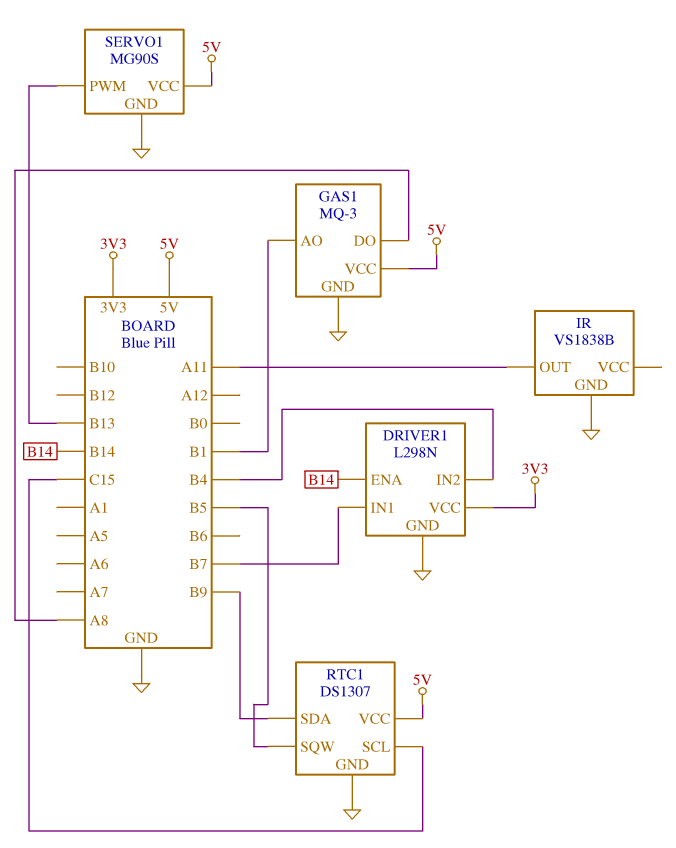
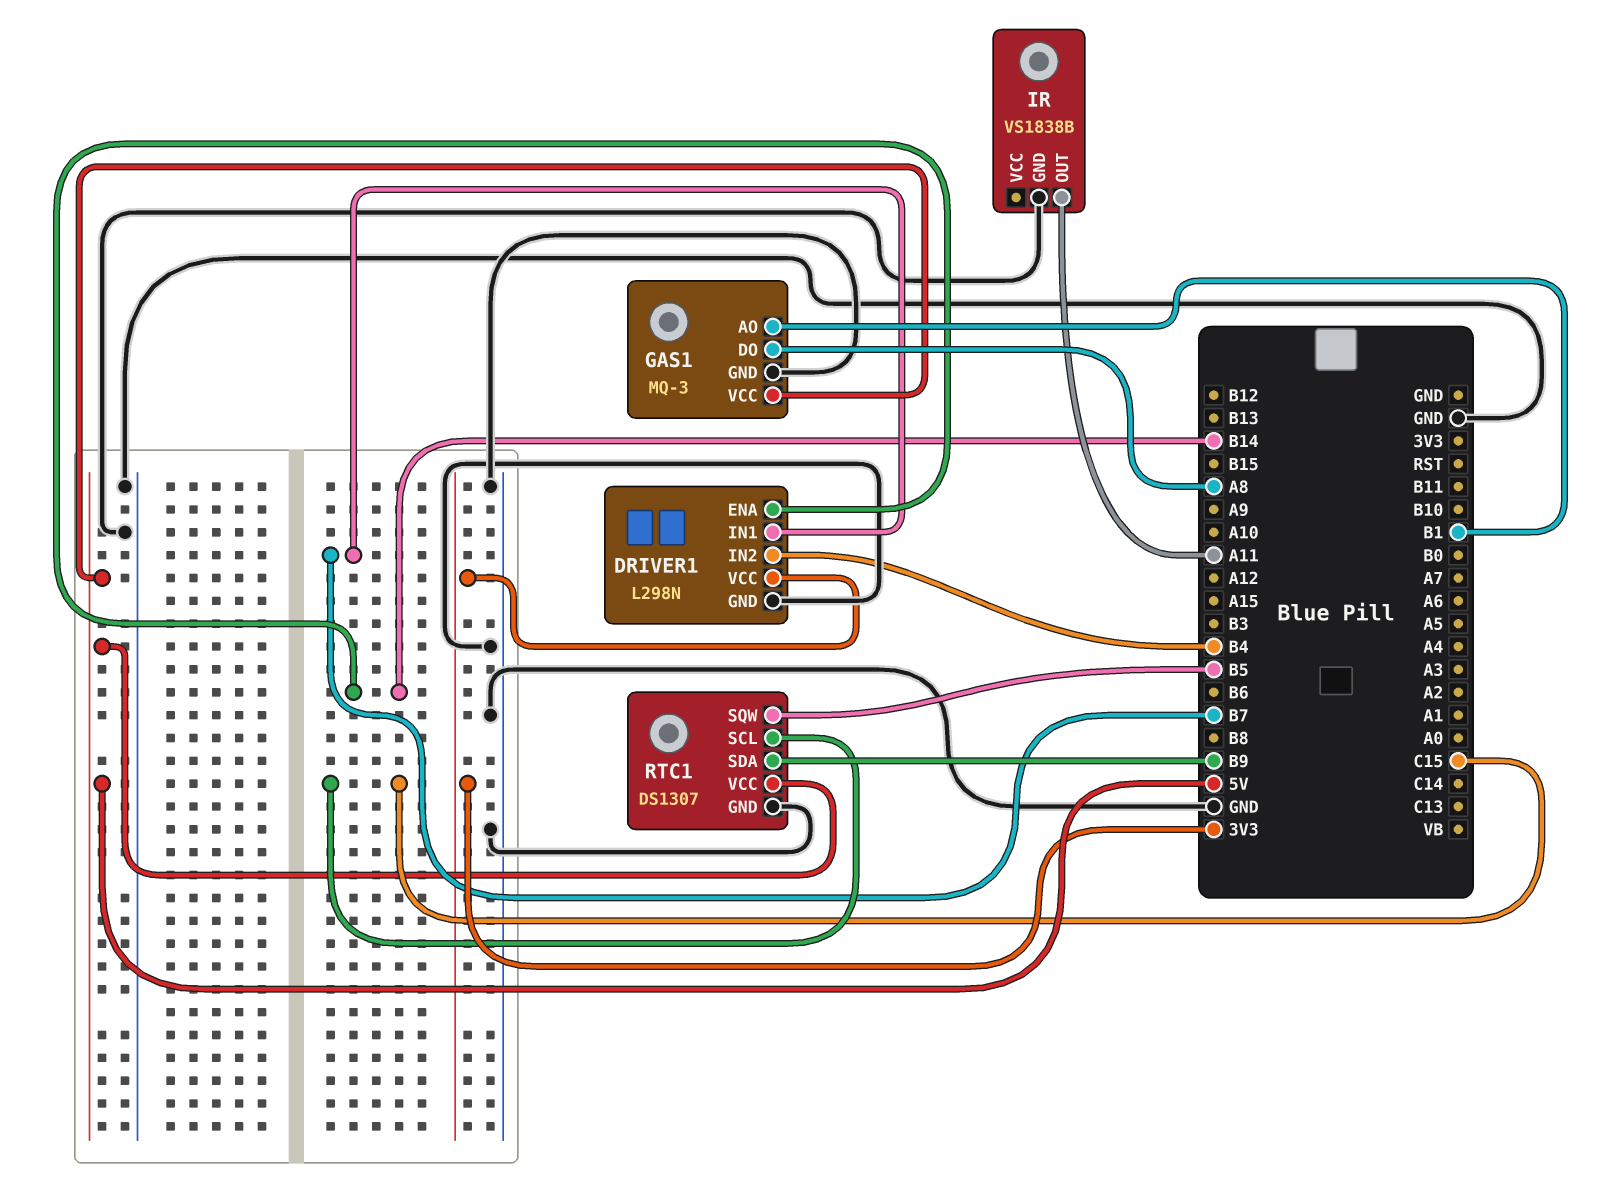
SERVO1: MG90S -> none
SERVO1 pin GND: GND -> none
SERVO1 pin PWM: B13 -> none
SERVO1 pin VCC: 5V -> none

